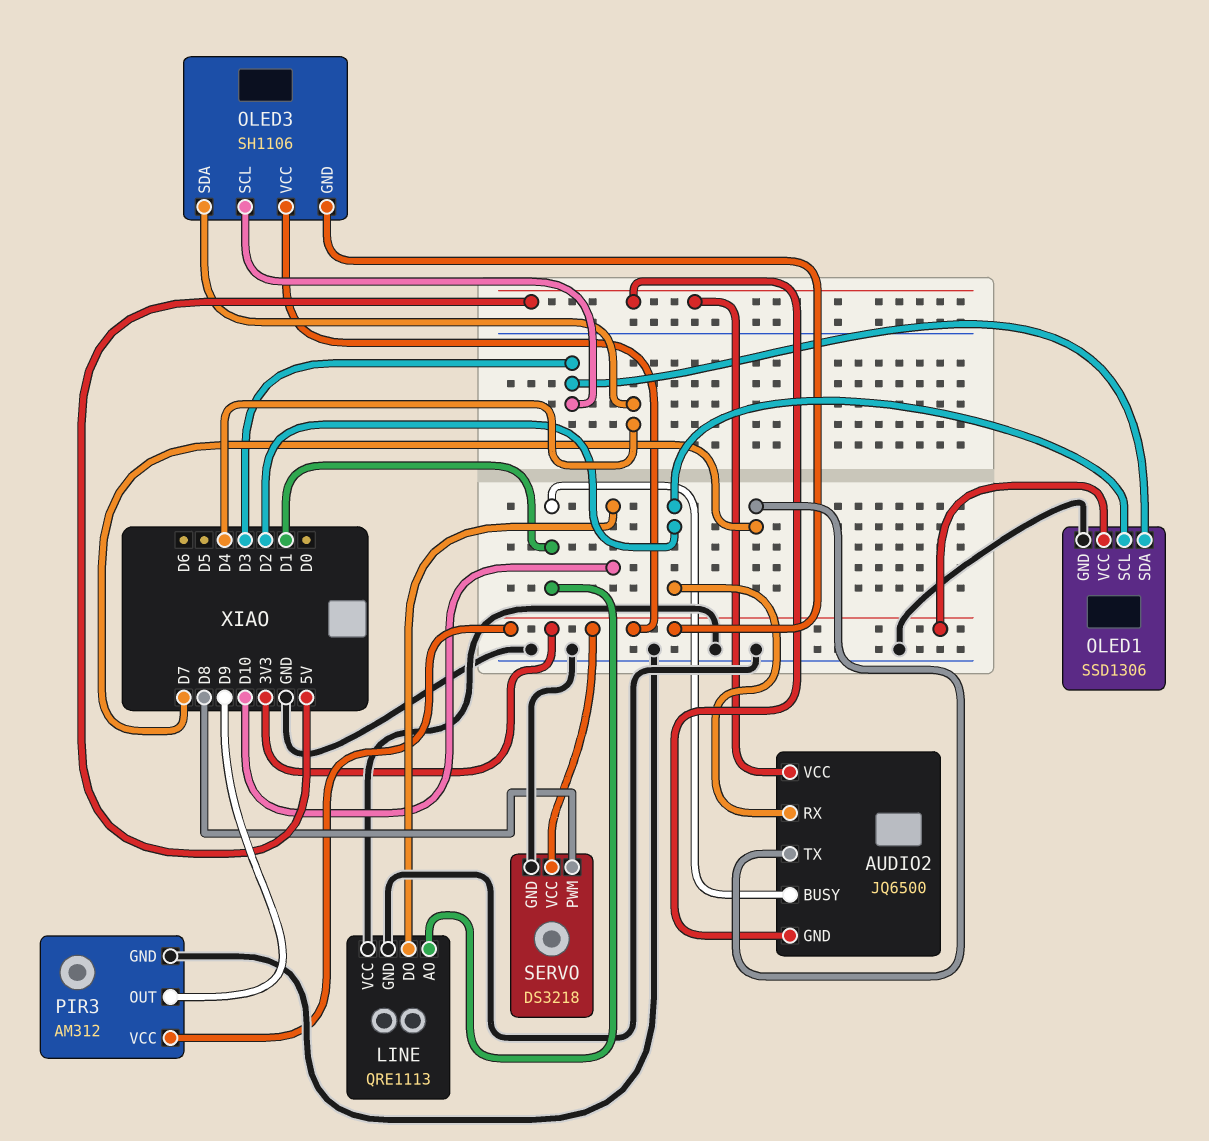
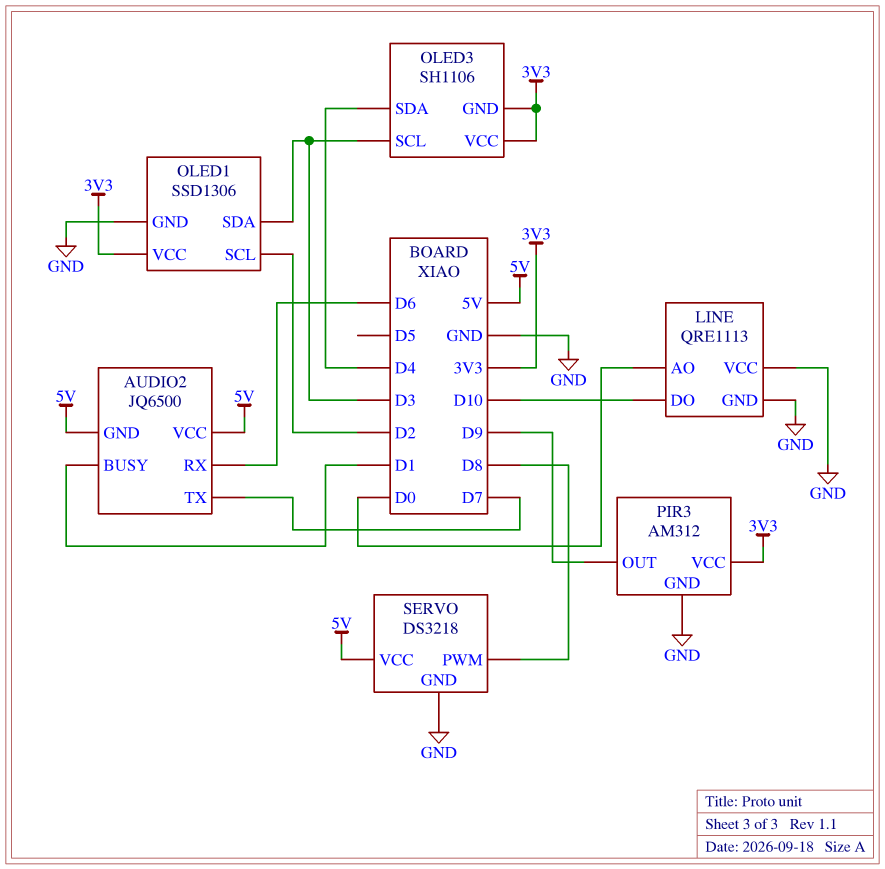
AUDIO2 pin RX: D2 -> D6
LINE pin AO: D1 -> D0
SERVO pin VCC: 3V3 -> 5V

